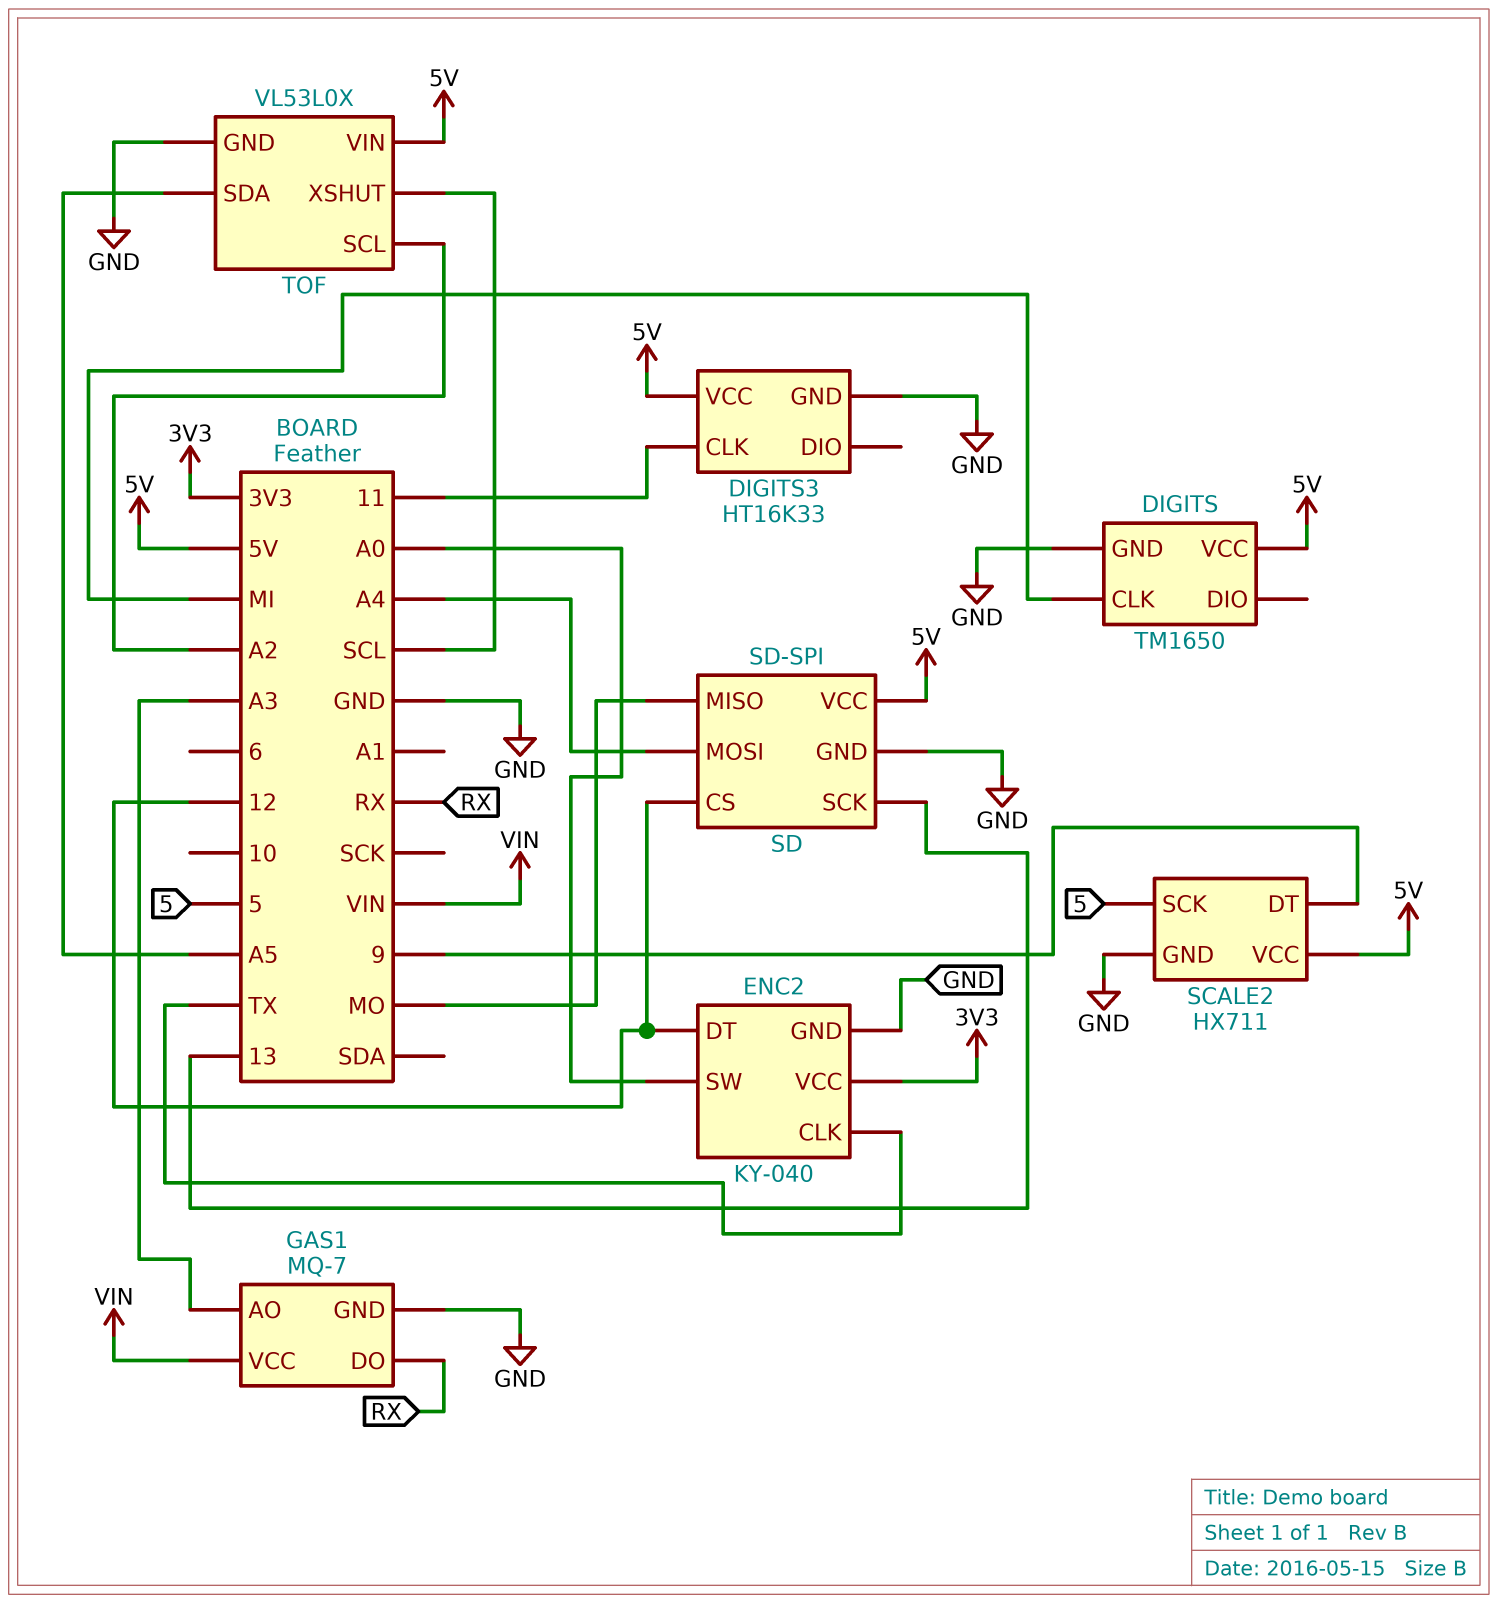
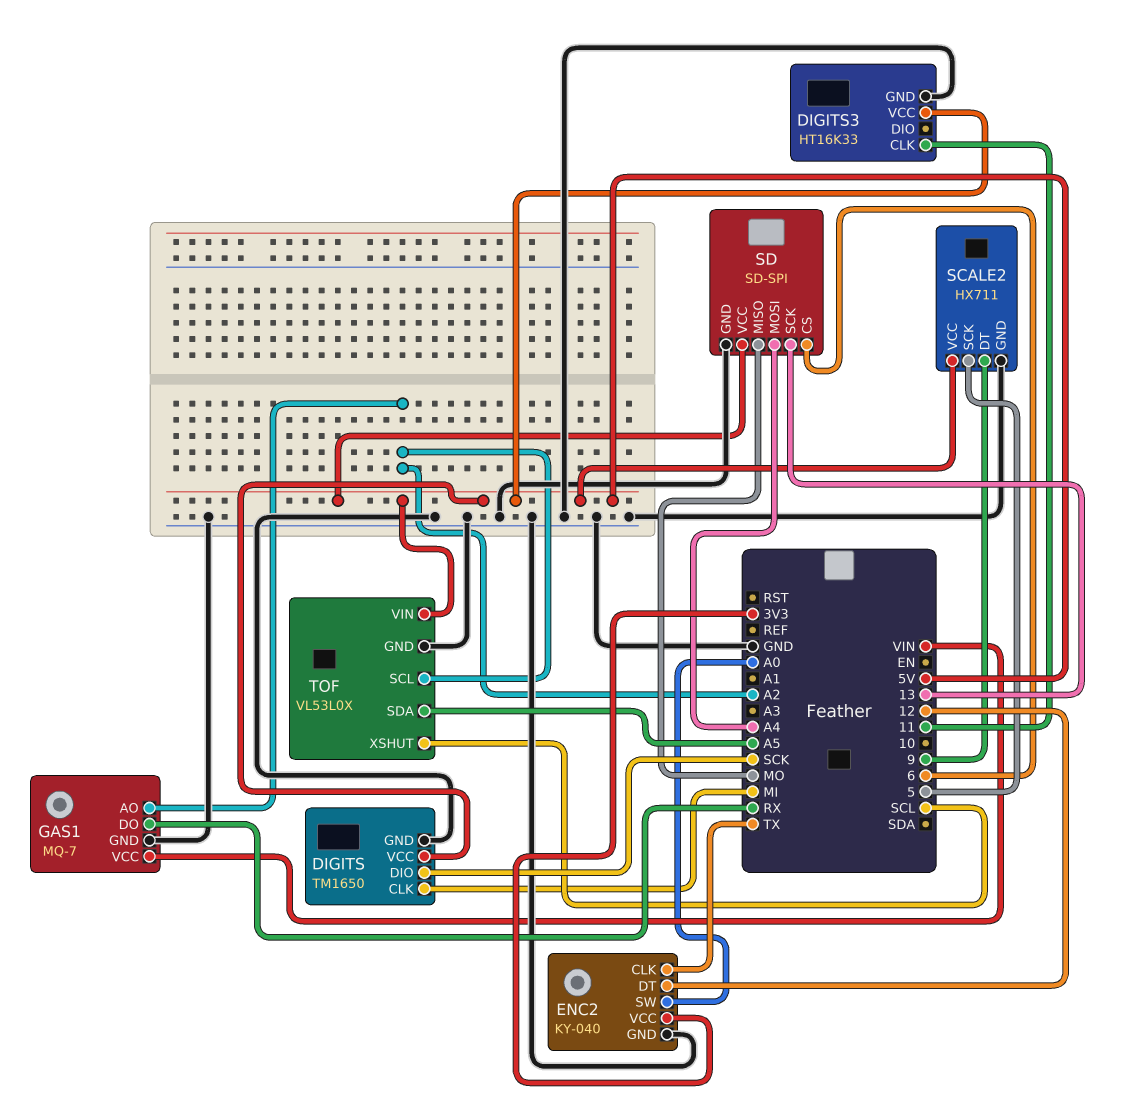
DIGITS pin DIO: none -> SCK
GAS1 pin AO: A3 -> A2
SD pin CS: 12 -> 6

